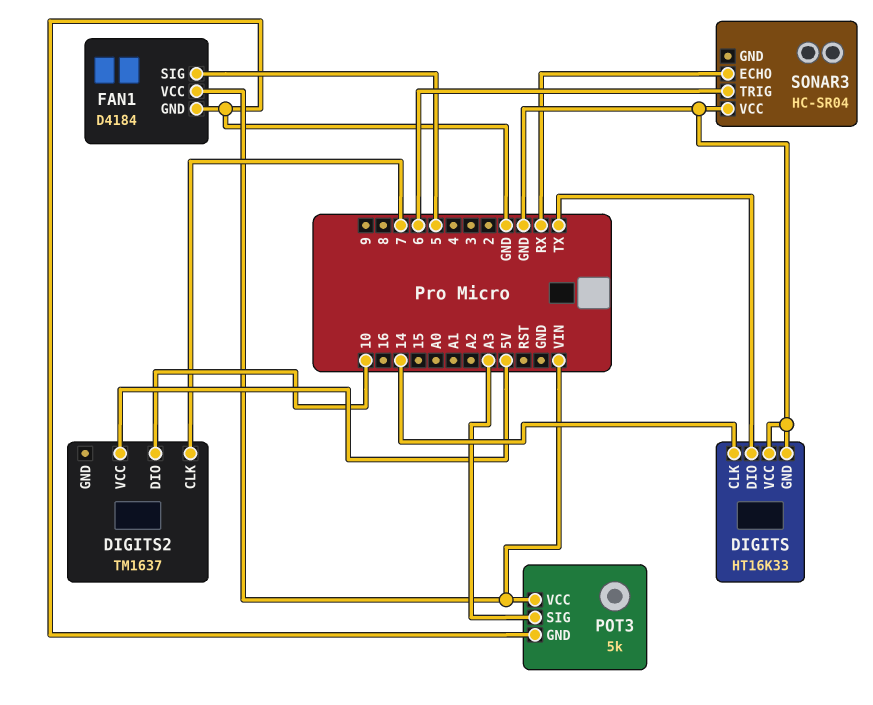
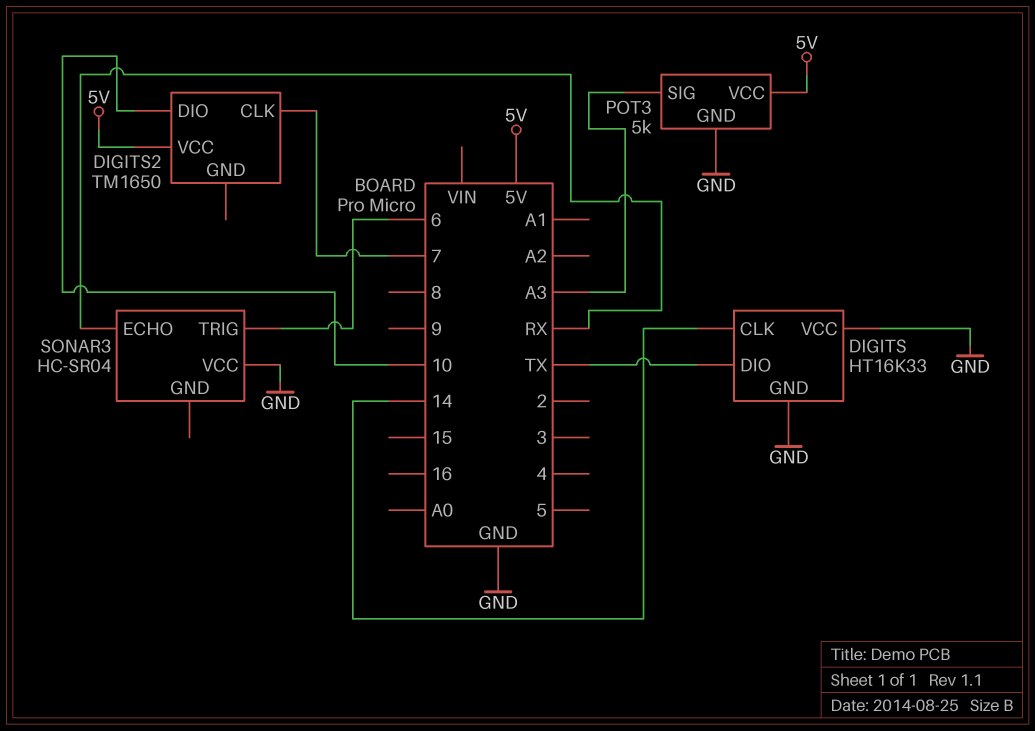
DIGITS2: TM1637 -> TM1650
FAN1: D4184 -> none
FAN1 pin GND: GND -> none
FAN1 pin SIG: 5 -> none
FAN1 pin VCC: VIN -> none
POT3 pin VCC: VIN -> 5V

